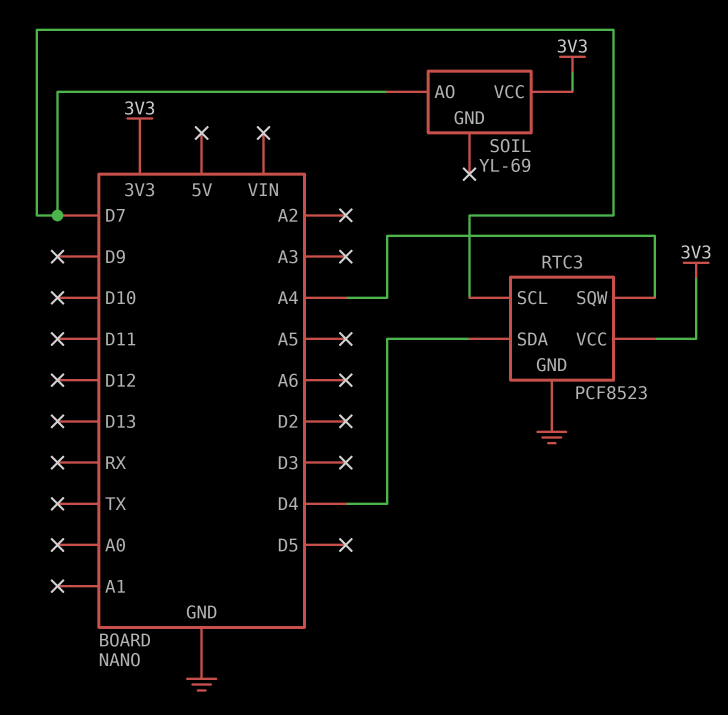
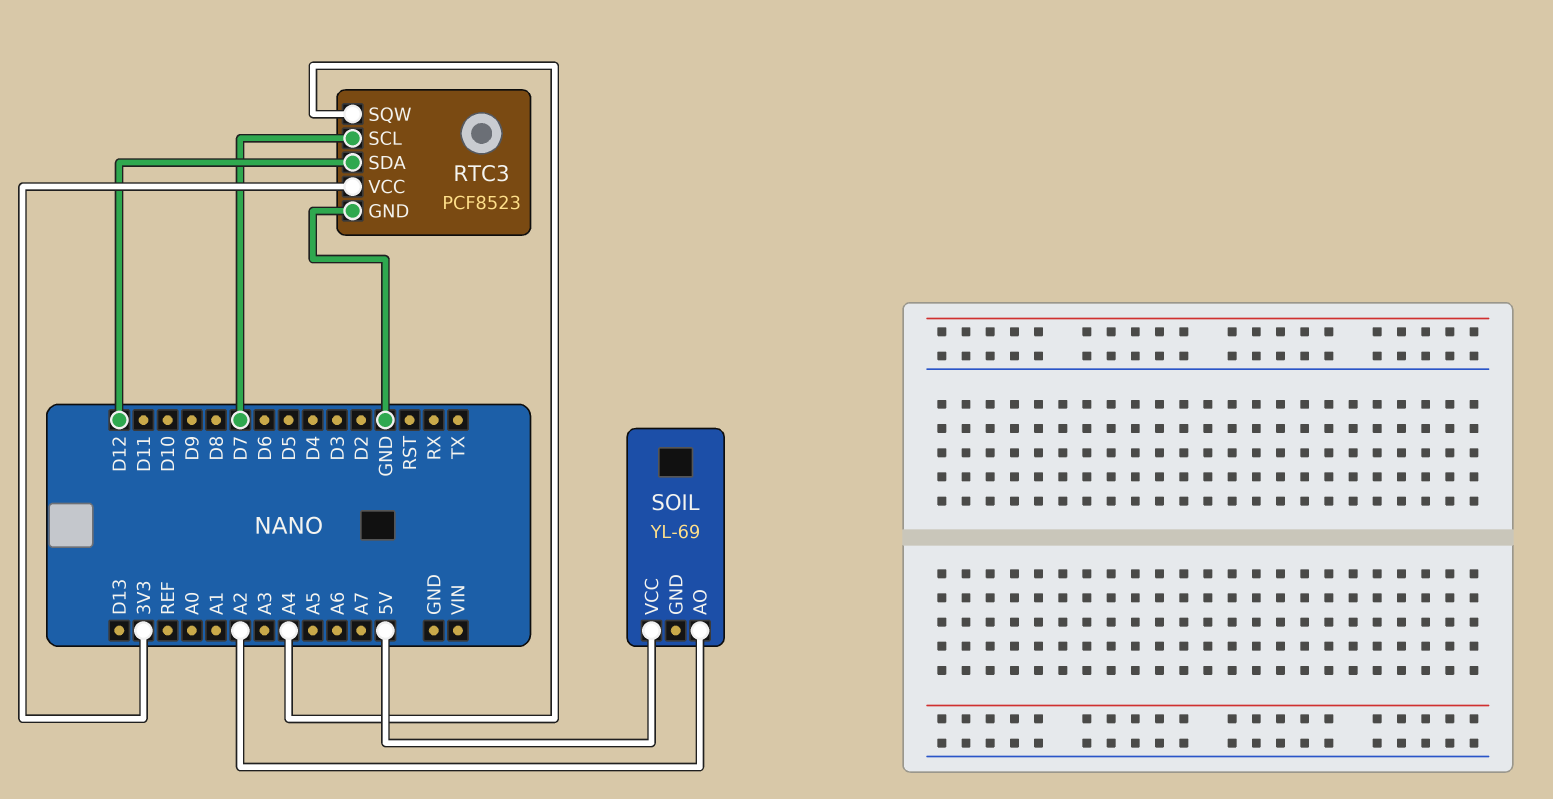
RTC3 pin SDA: D4 -> D12
SOIL pin AO: D7 -> A2
SOIL pin VCC: 3V3 -> 5V

